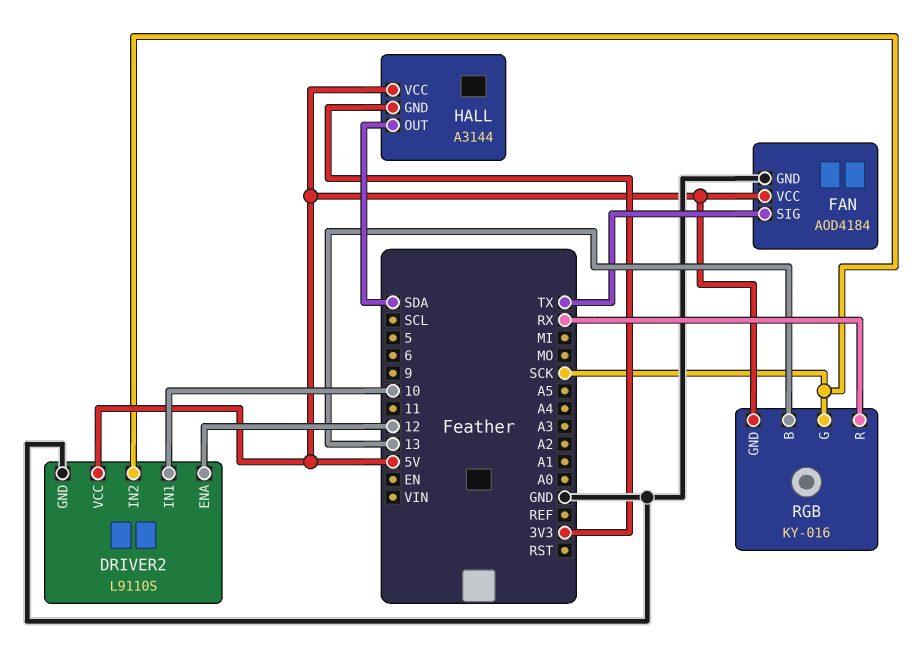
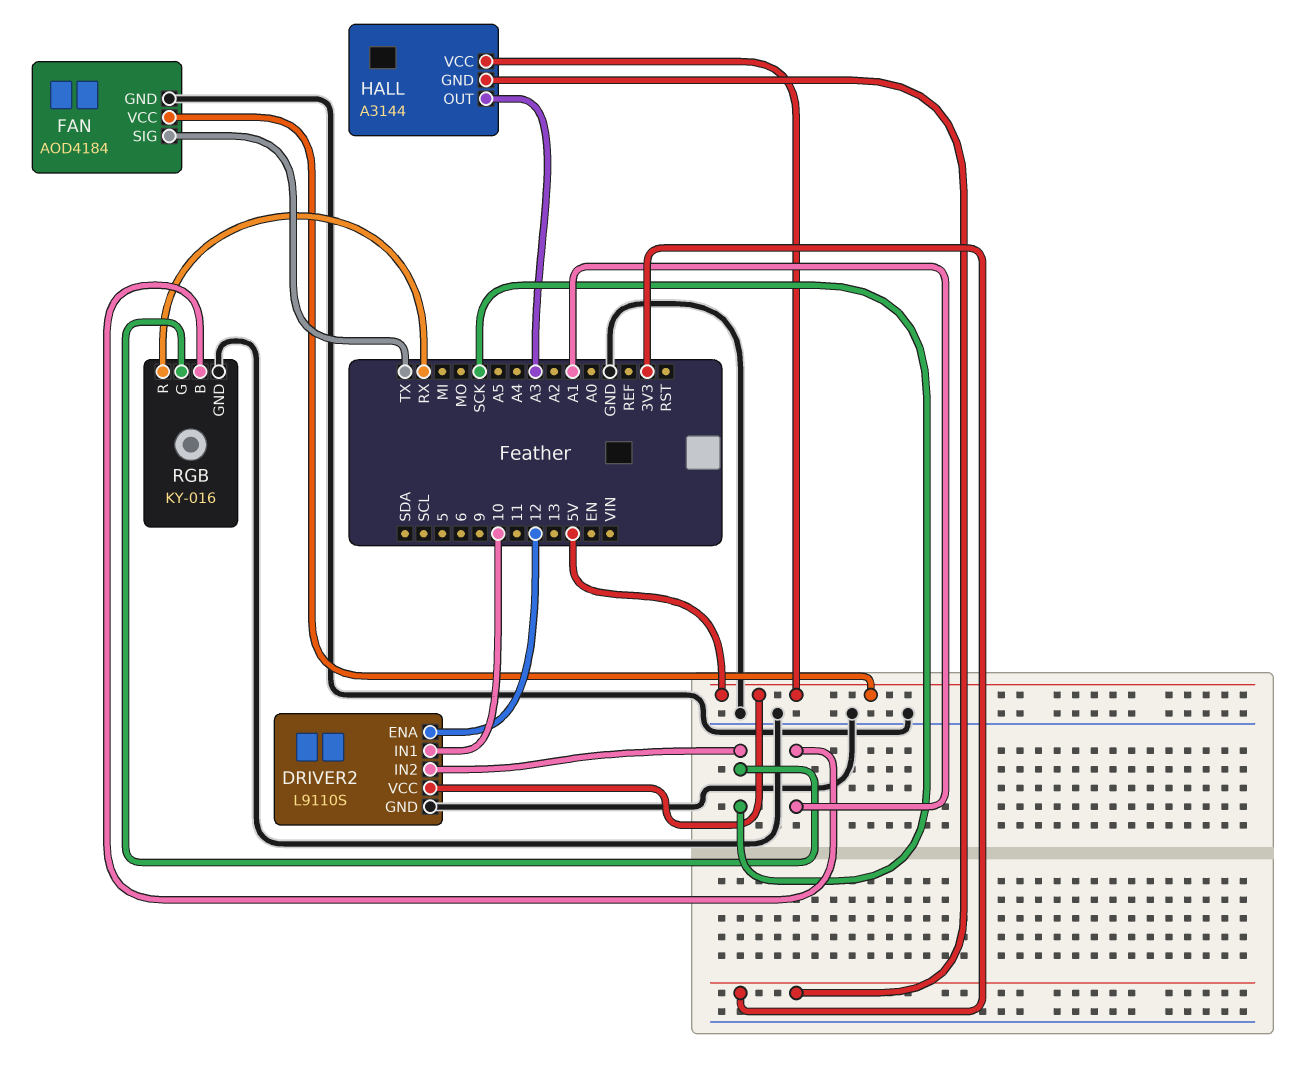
HALL pin OUT: SDA -> A3
RGB pin B: 13 -> A1
RGB pin GND: 5V -> GND

